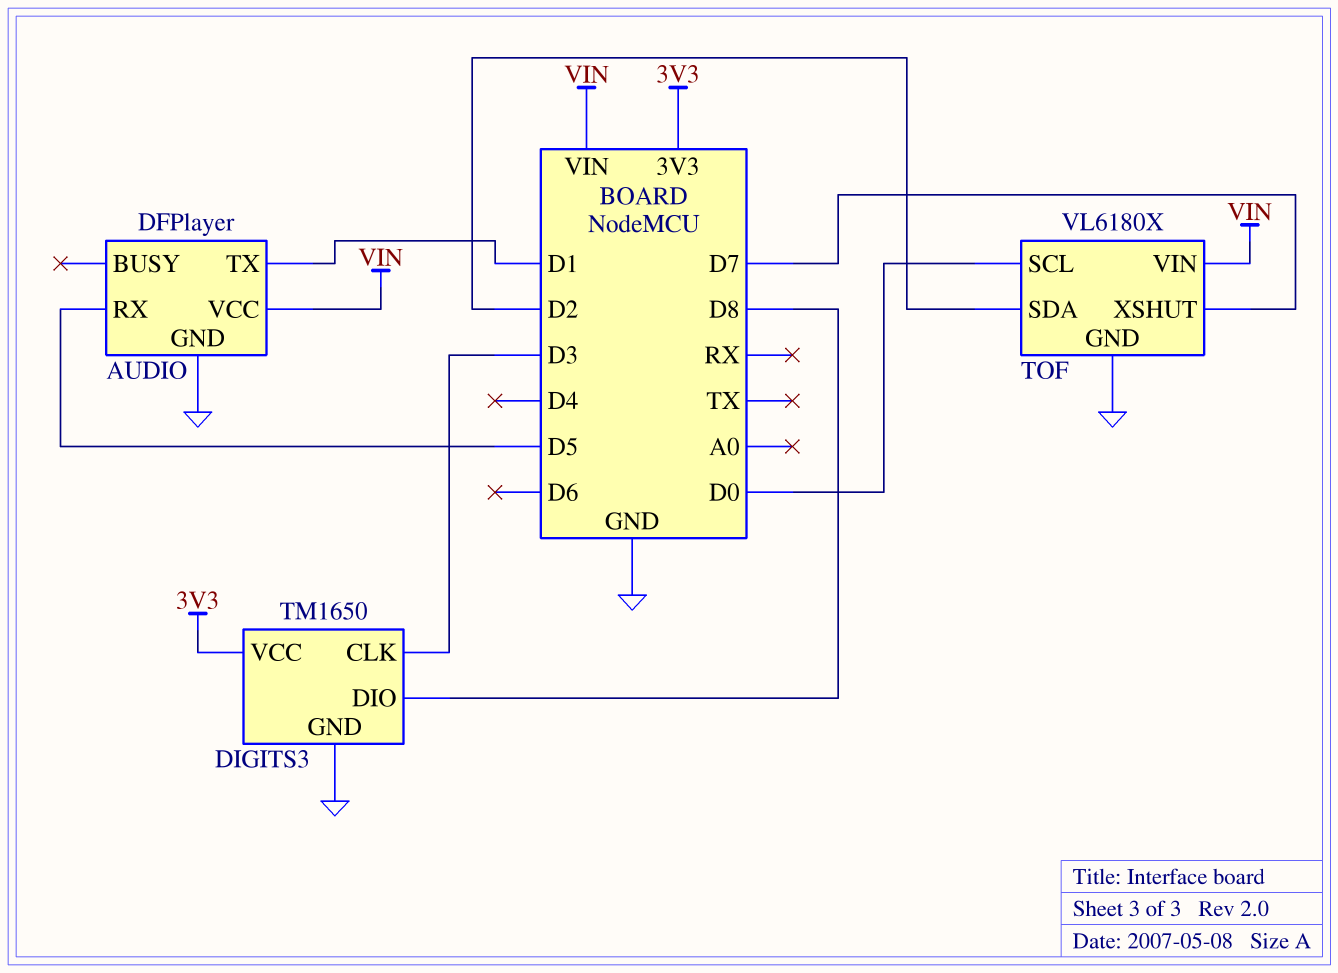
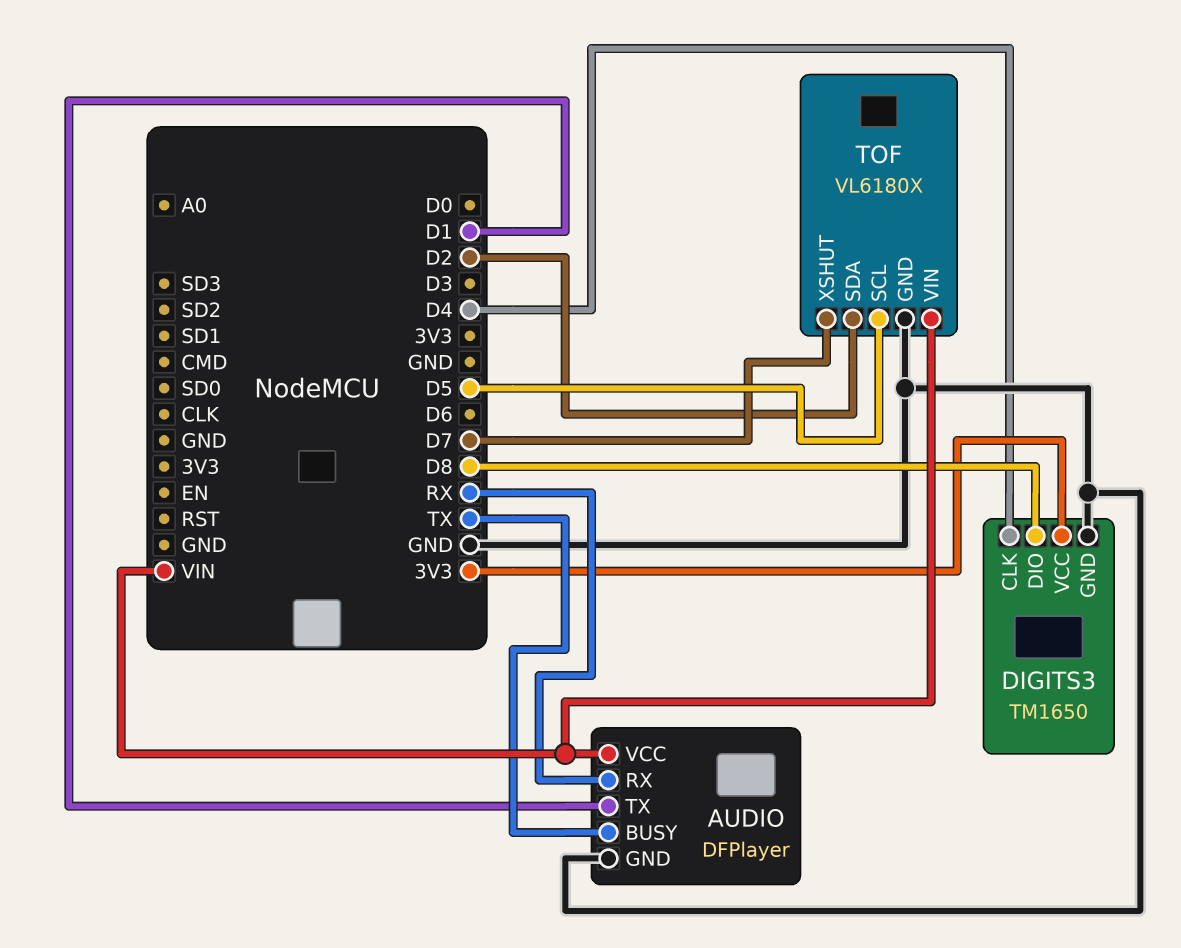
AUDIO pin BUSY: none -> TX
AUDIO pin RX: D5 -> RX
DIGITS3 pin CLK: D3 -> D4
TOF pin SCL: D0 -> D5

